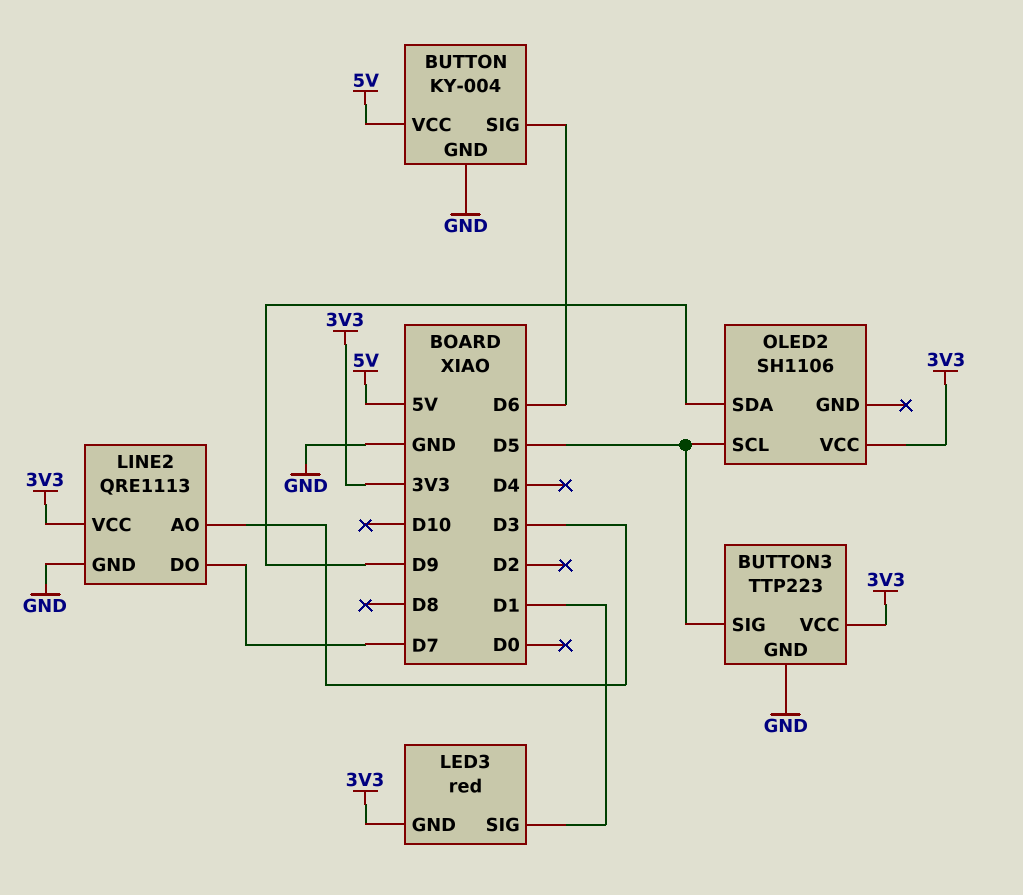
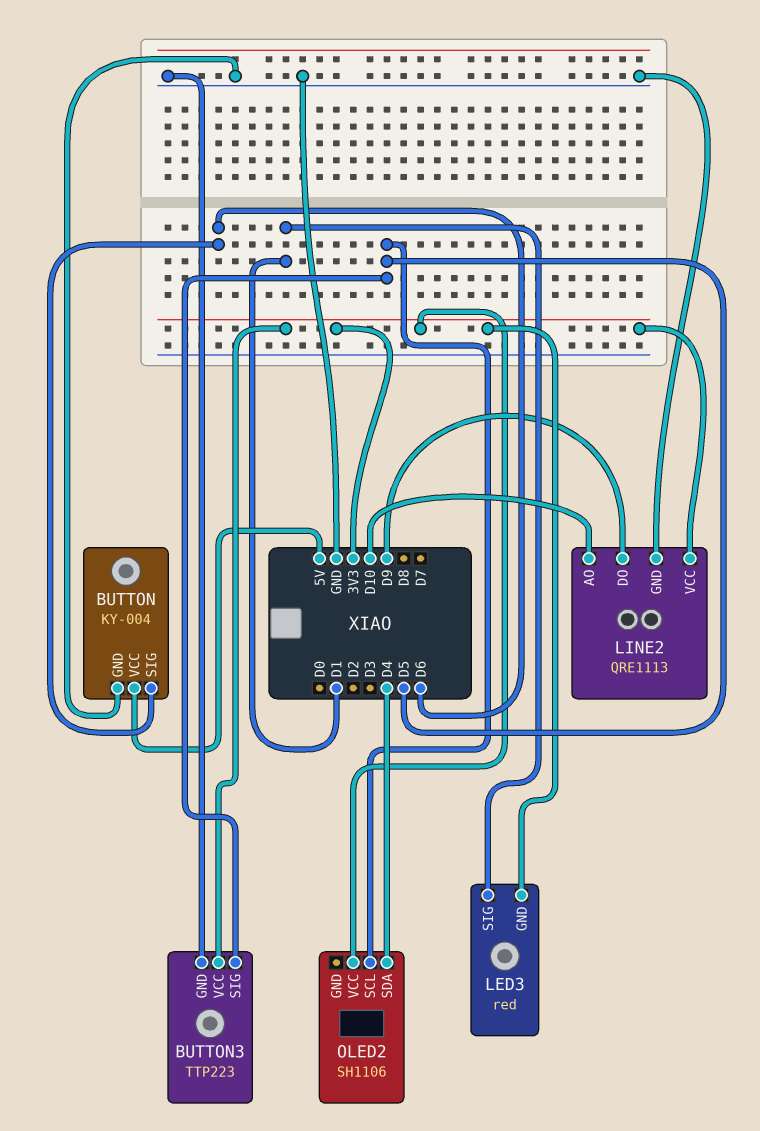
LINE2 pin AO: D3 -> D10
LINE2 pin DO: D7 -> D9
OLED2 pin SDA: D9 -> D4

